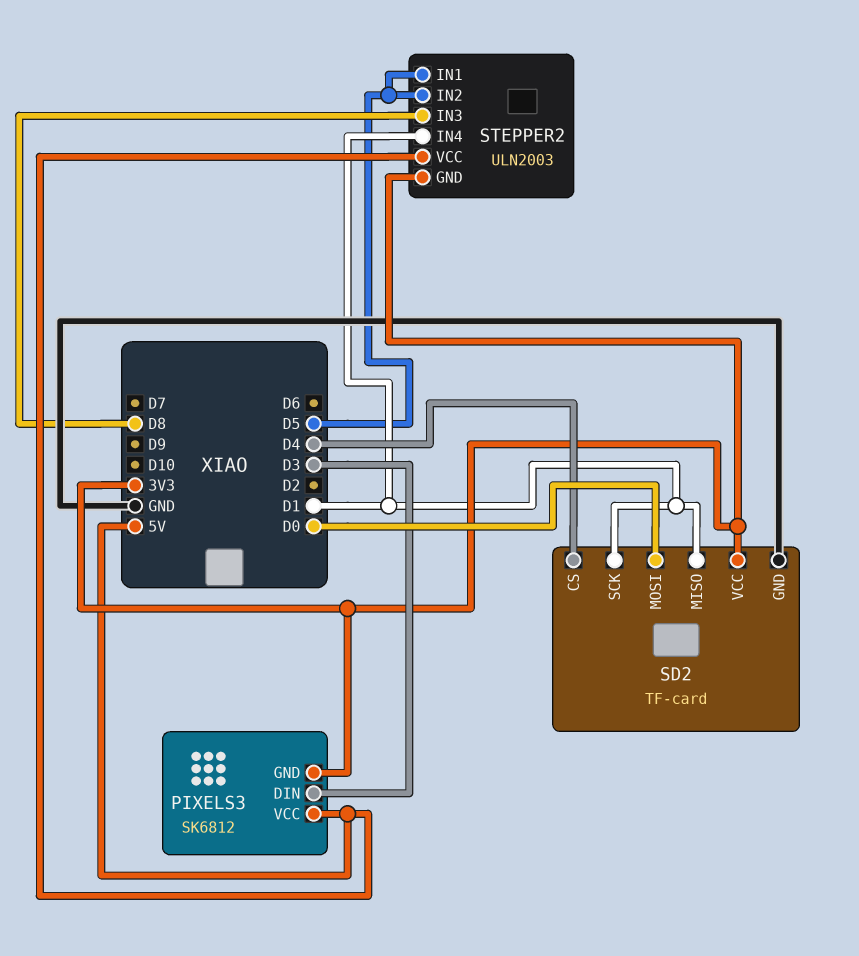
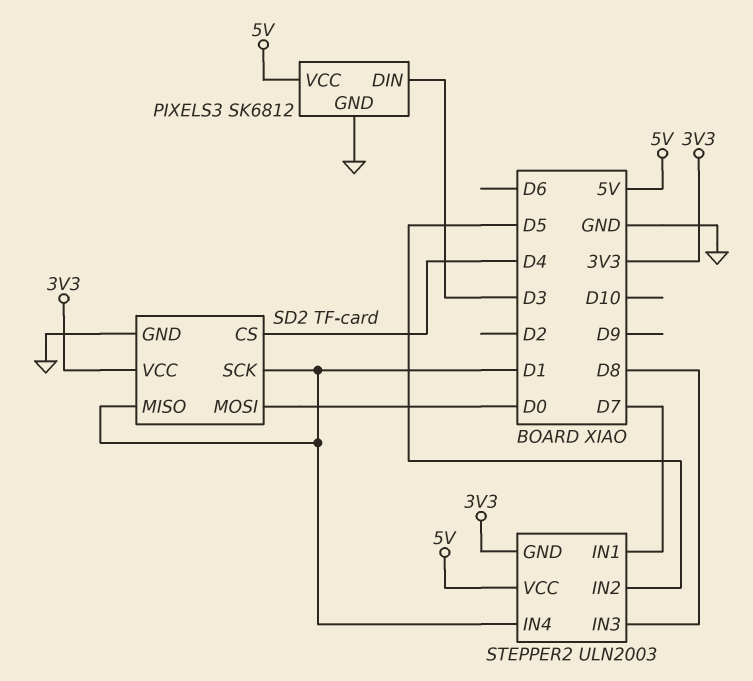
PIXELS3 pin GND: 3V3 -> GND
STEPPER2 pin IN1: D5 -> D7

